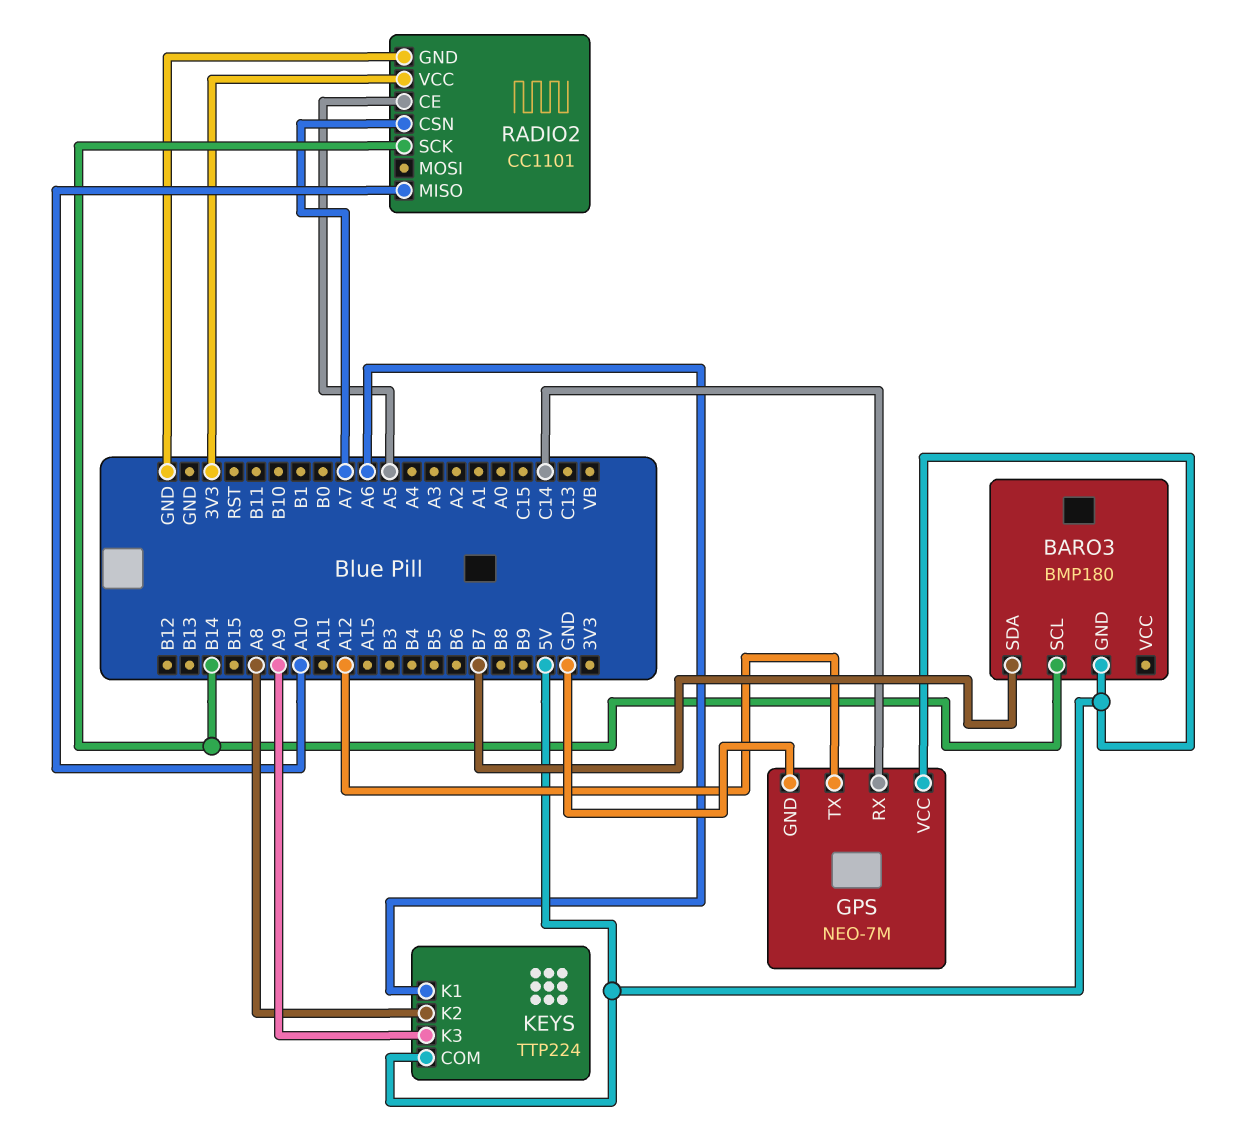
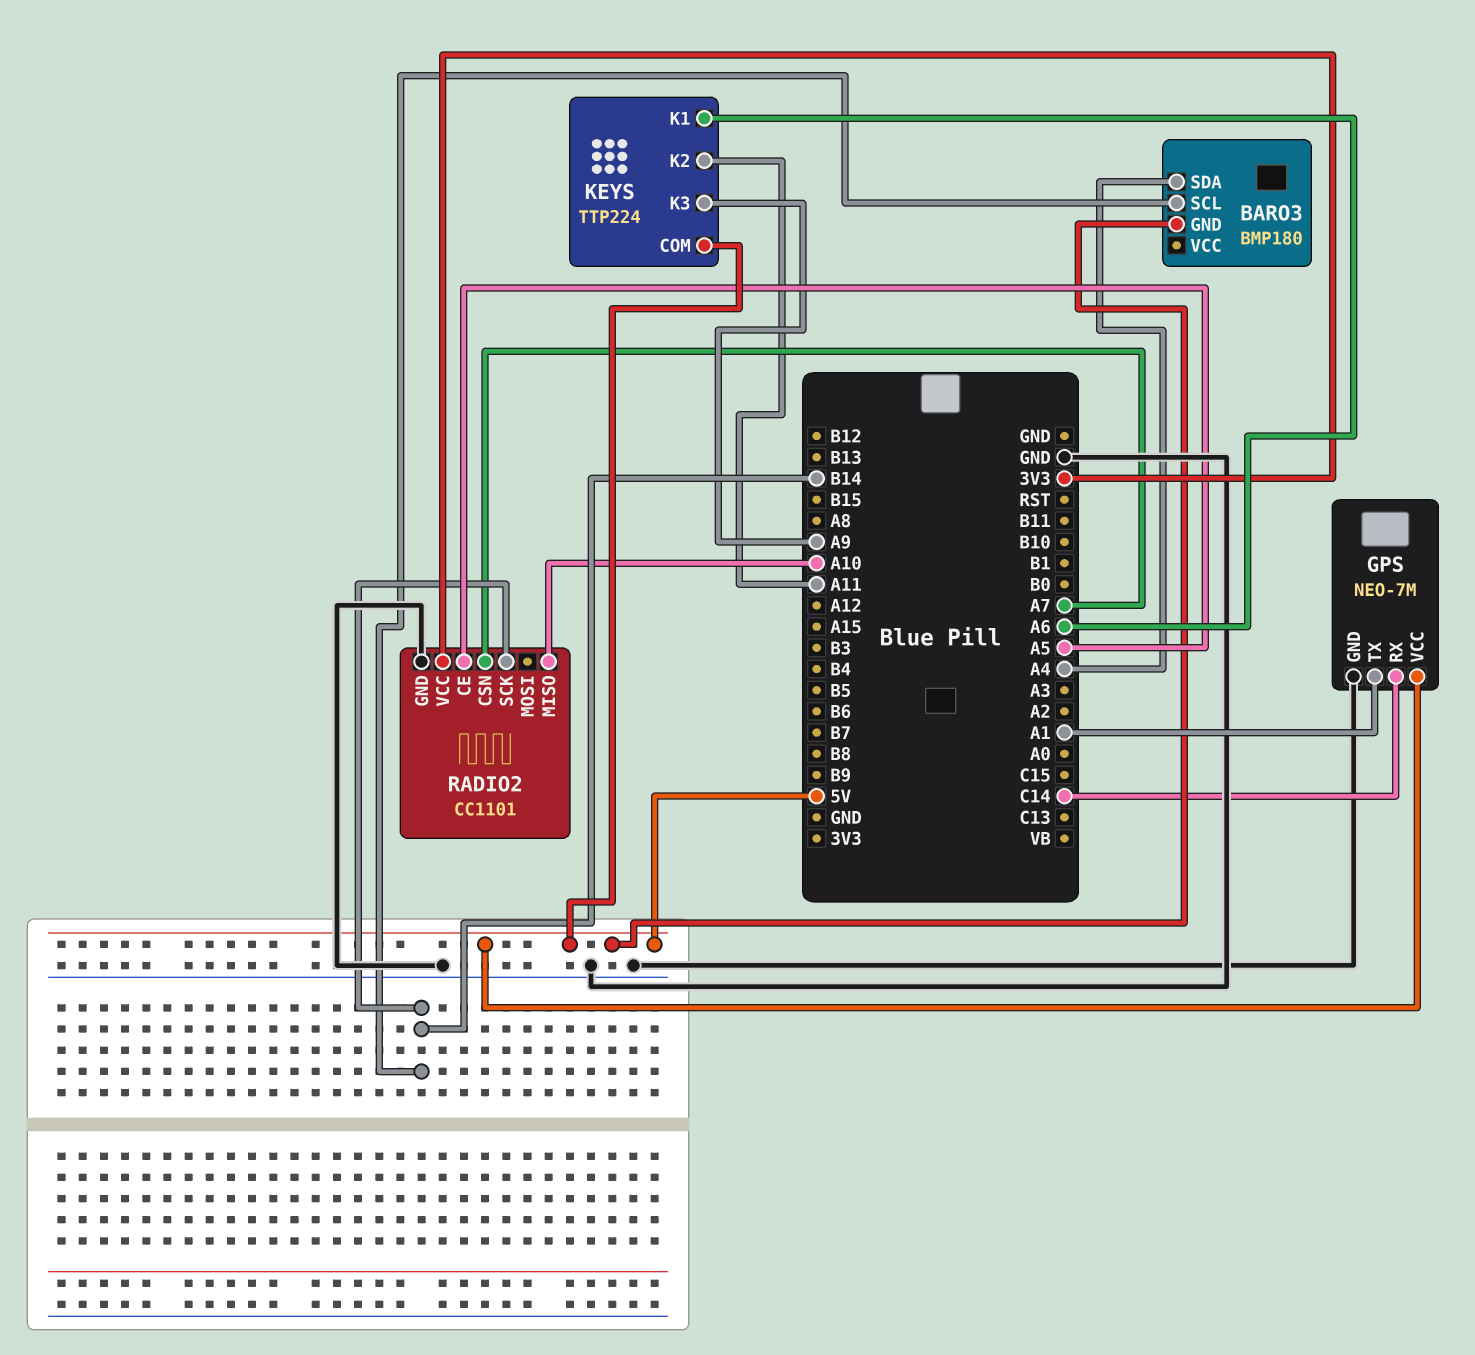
BARO3 pin SDA: B7 -> A4
GPS pin TX: A12 -> A1
KEYS pin K2: A8 -> A11

